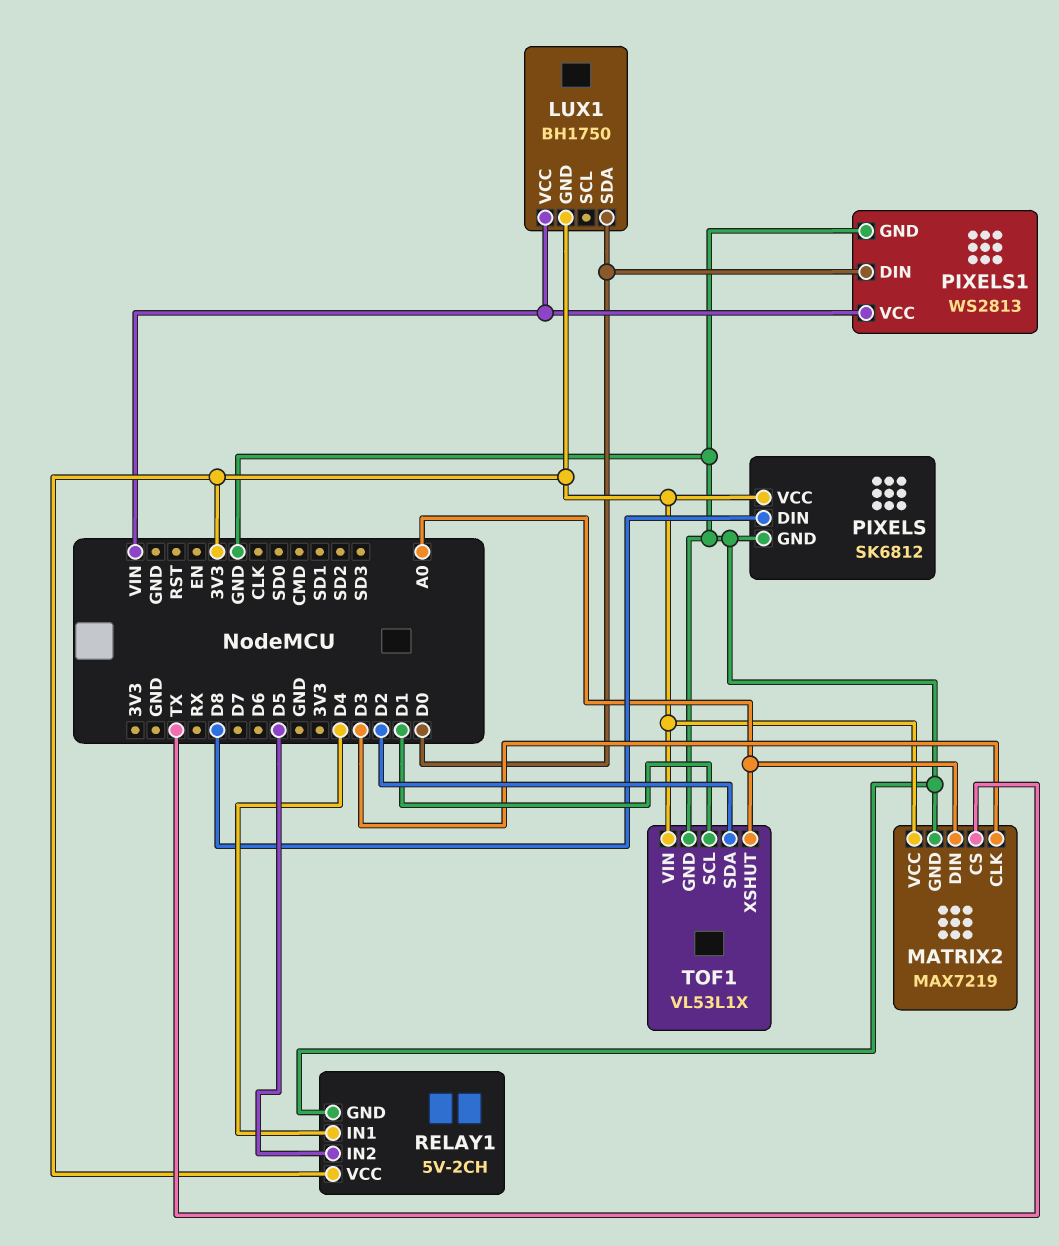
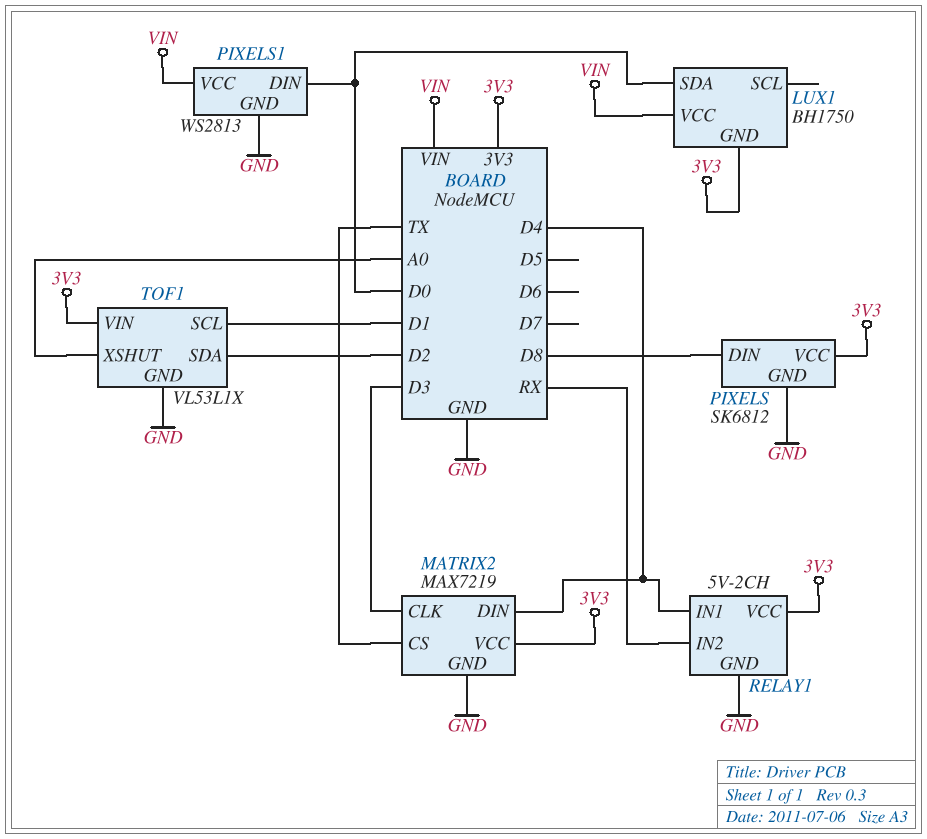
MATRIX2 pin DIN: A0 -> D4
RELAY1 pin IN2: D5 -> RX

